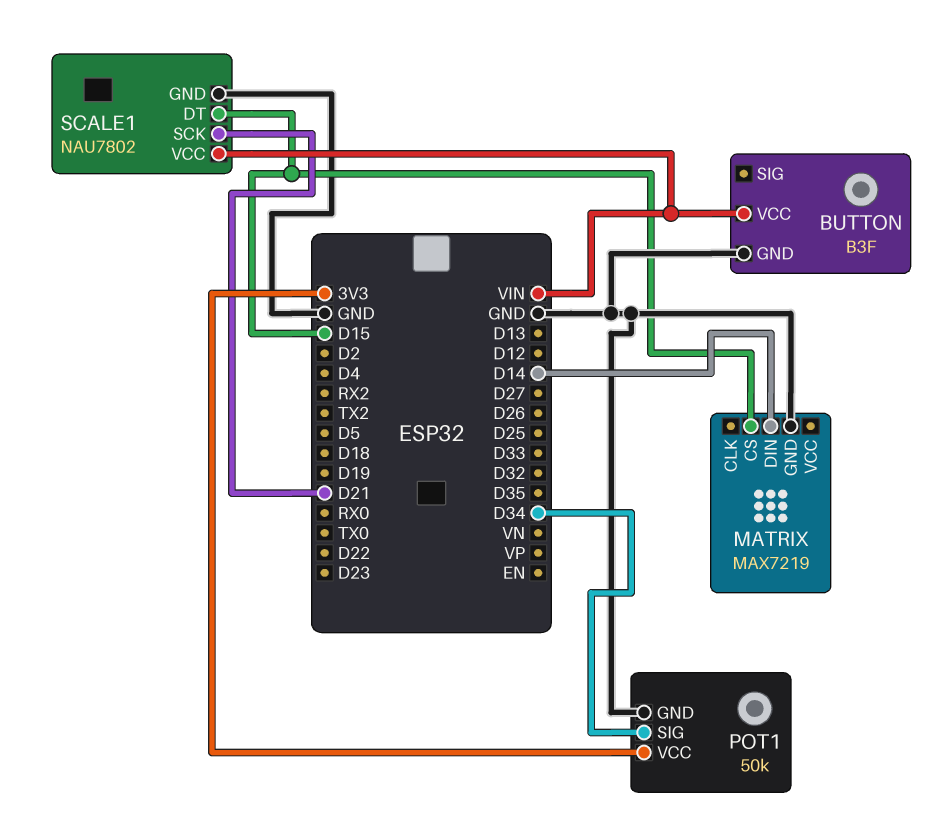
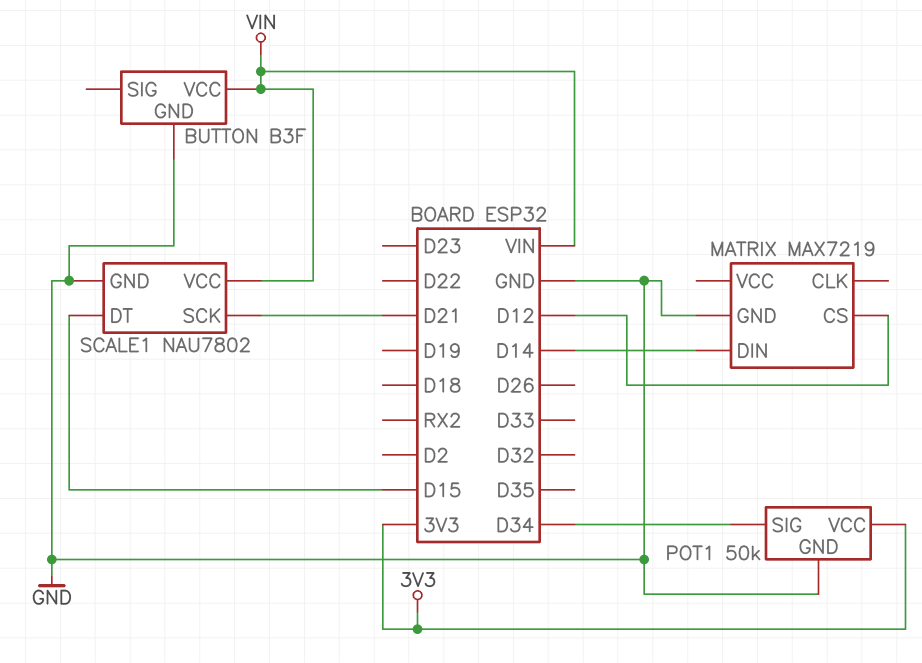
MATRIX pin CS: D15 -> D12

